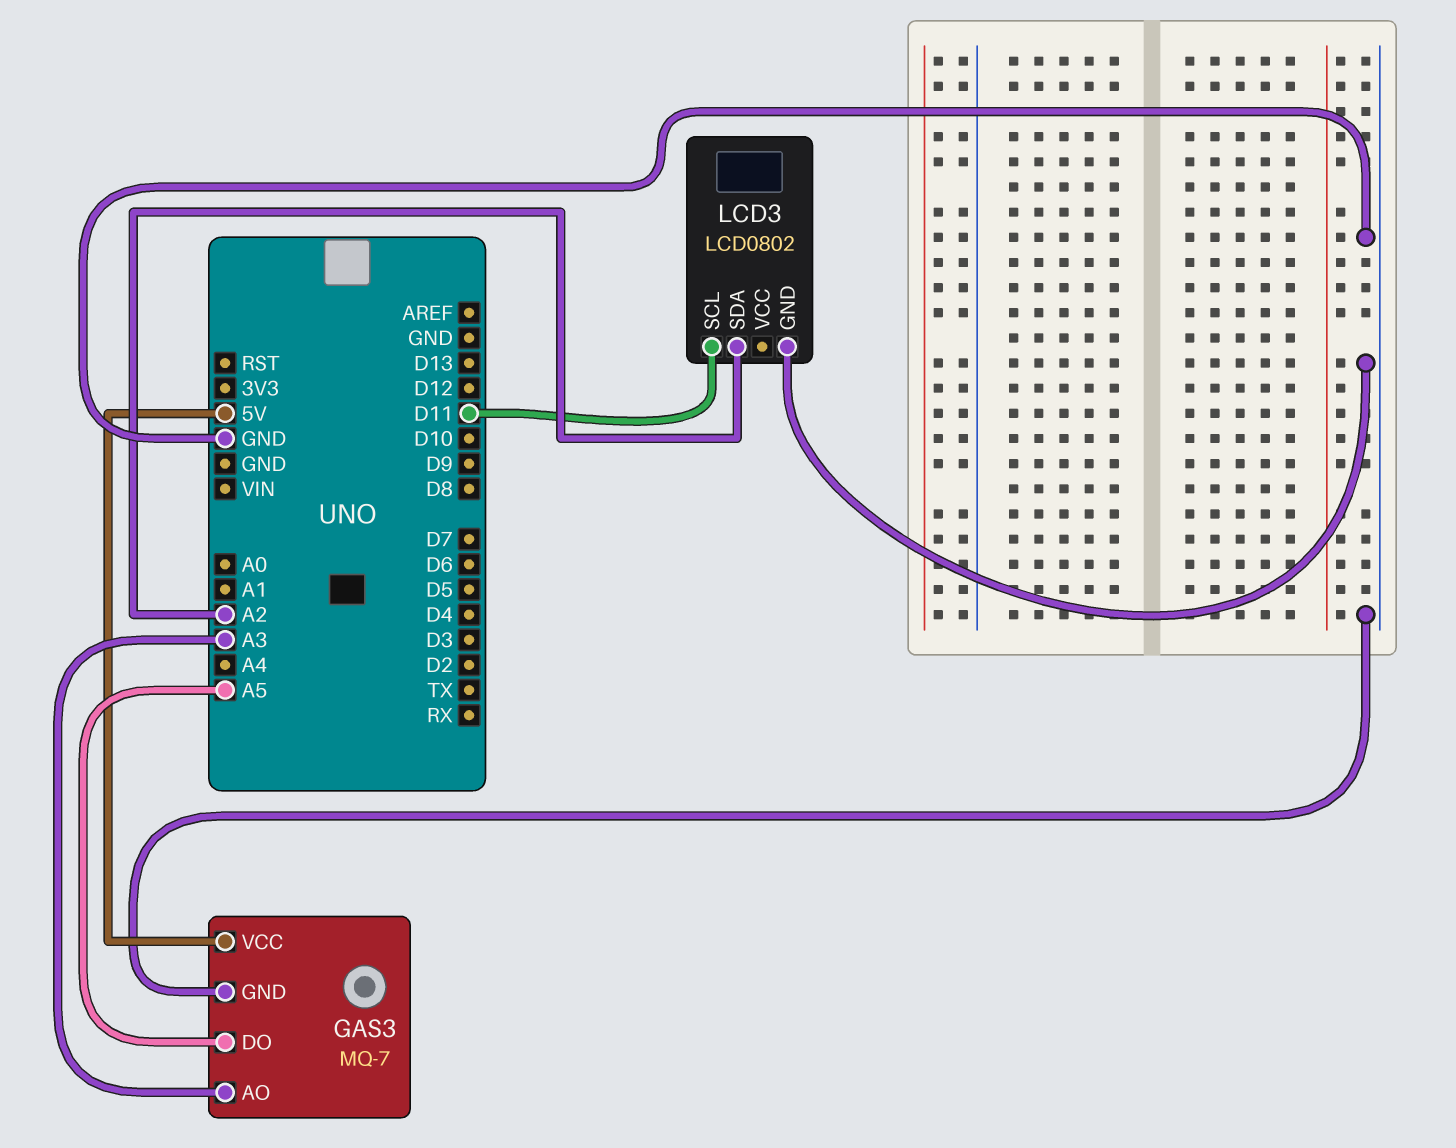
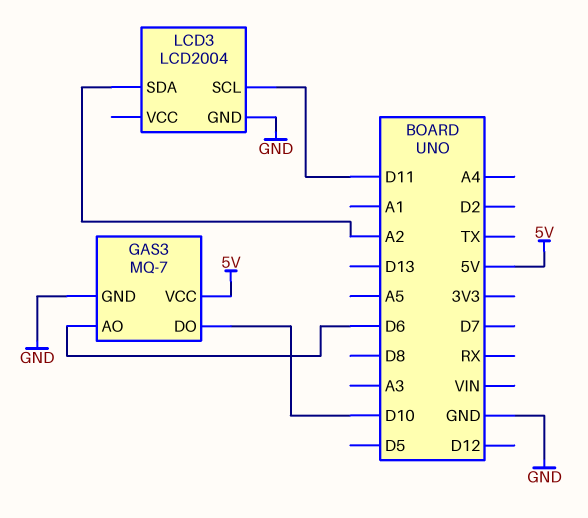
GAS3 pin AO: A3 -> D6
GAS3 pin DO: A5 -> D10
LCD3: LCD0802 -> LCD2004

